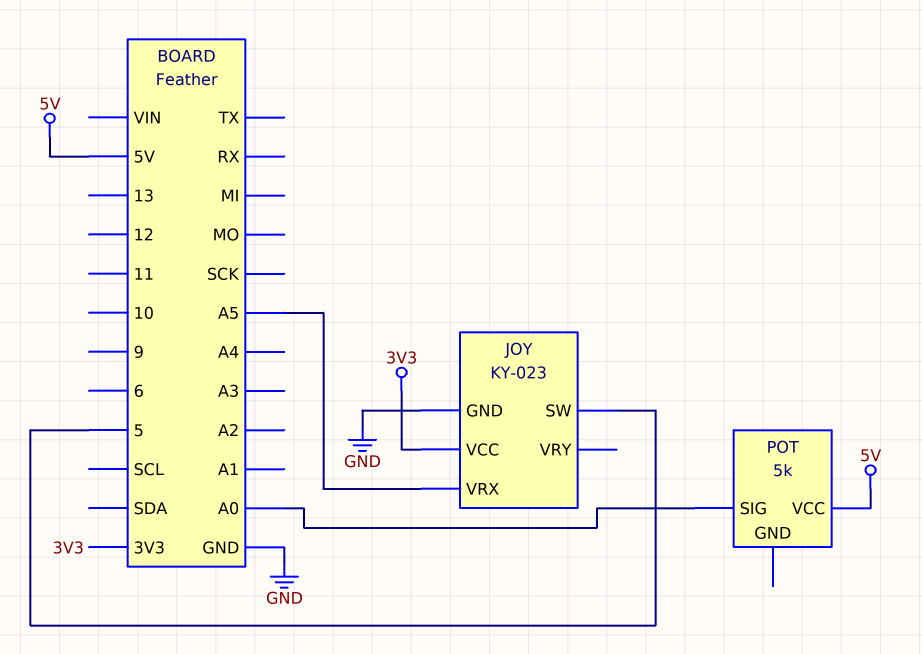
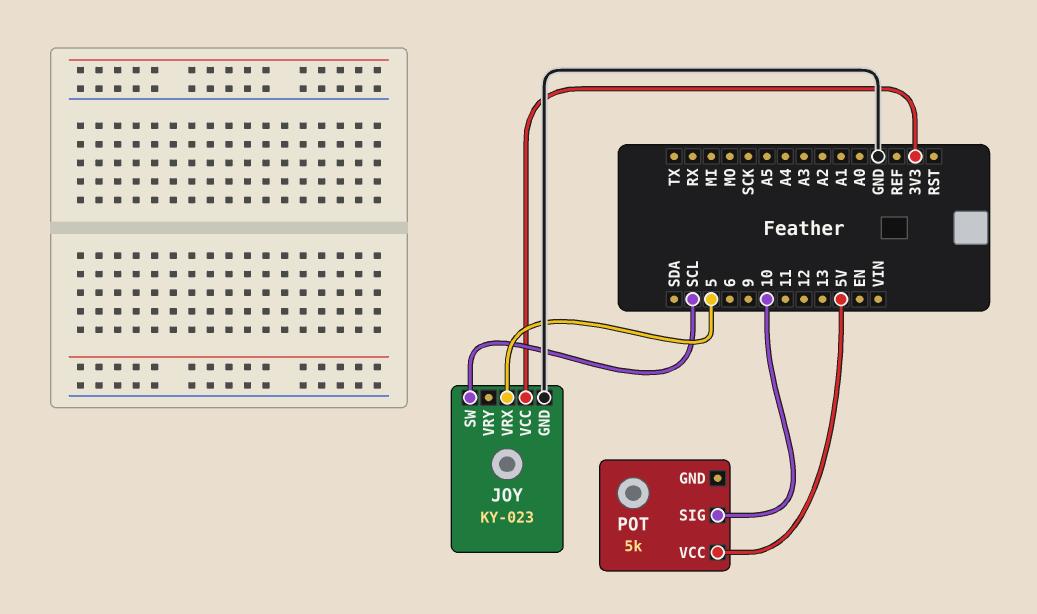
JOY pin SW: 5 -> SCL
JOY pin VRX: A5 -> 5
POT pin SIG: A0 -> 10

